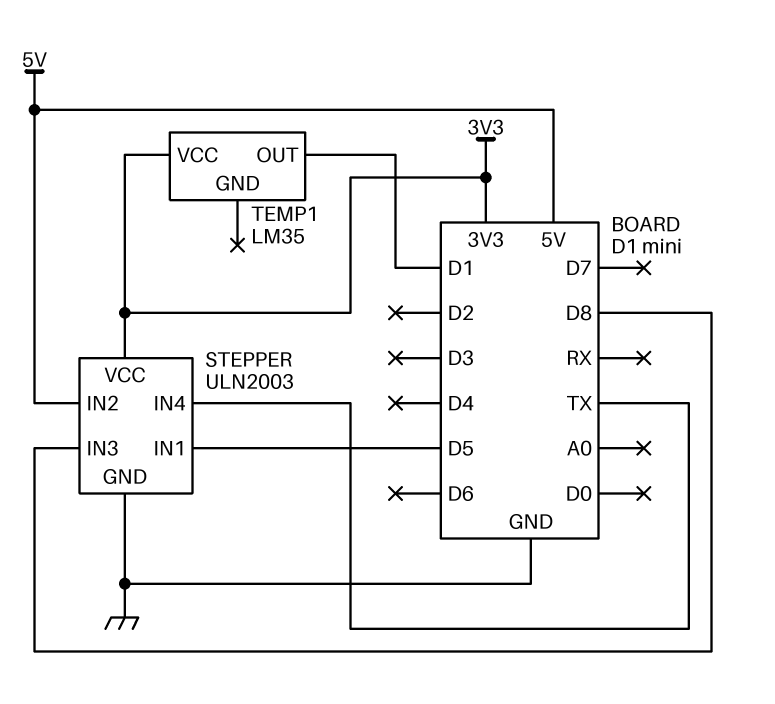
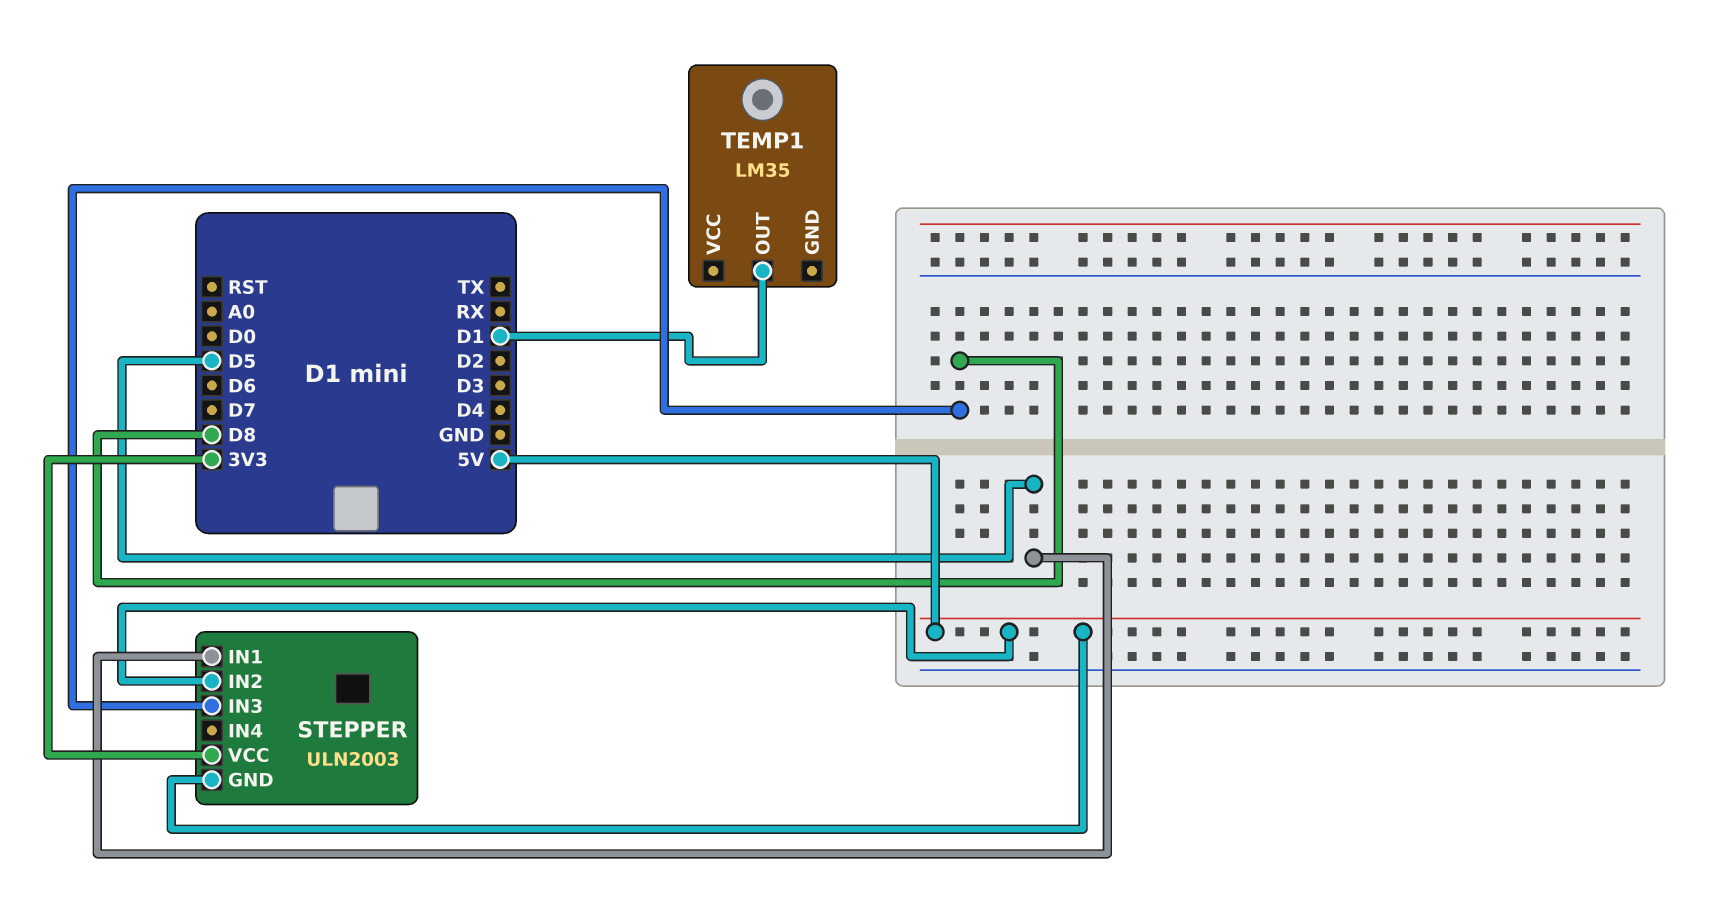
STEPPER pin GND: GND -> 5V
STEPPER pin IN4: TX -> none
TEMP1 pin VCC: 3V3 -> none

